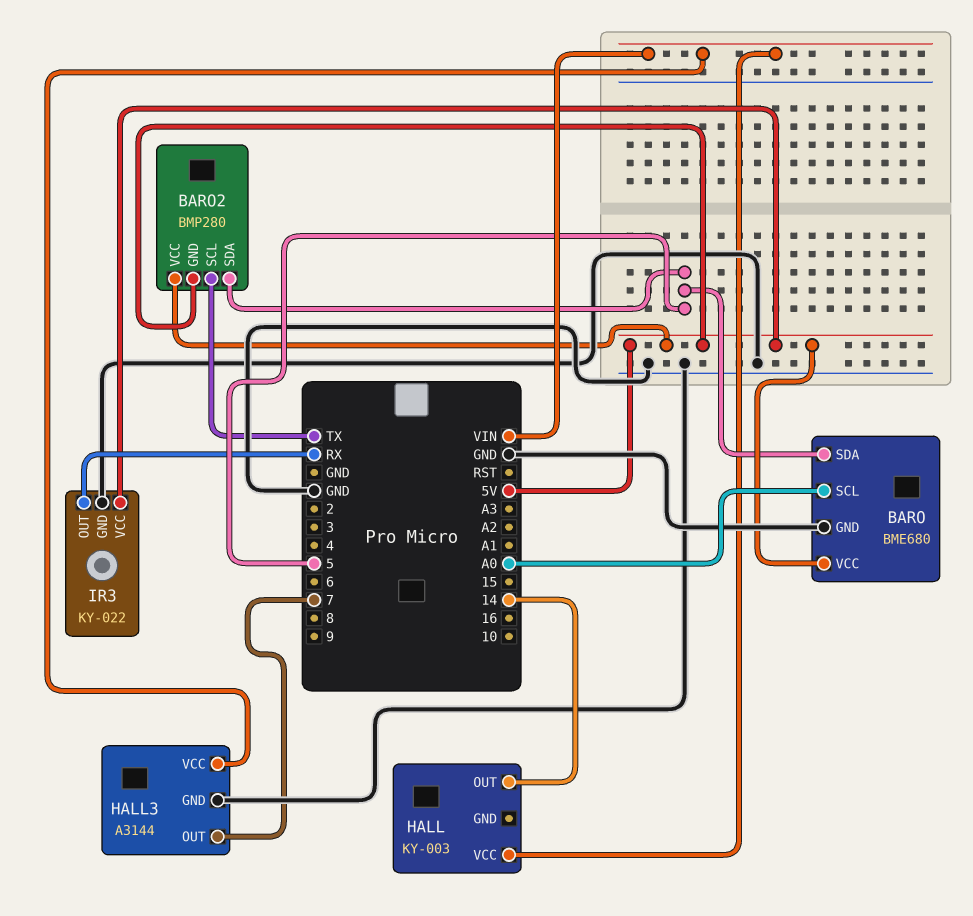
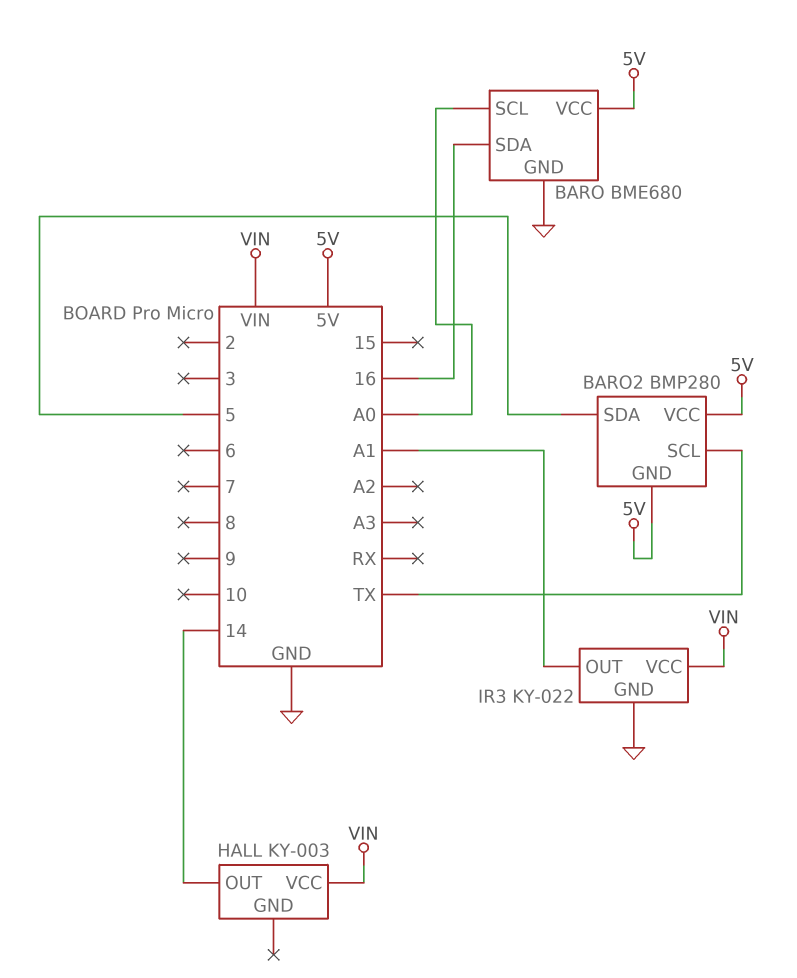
BARO pin SDA: 5 -> 16
HALL3: A3144 -> none
HALL3 pin GND: GND -> none
HALL3 pin OUT: 7 -> none
HALL3 pin VCC: VIN -> none
IR3 pin OUT: RX -> A1
IR3 pin VCC: 5V -> VIN

